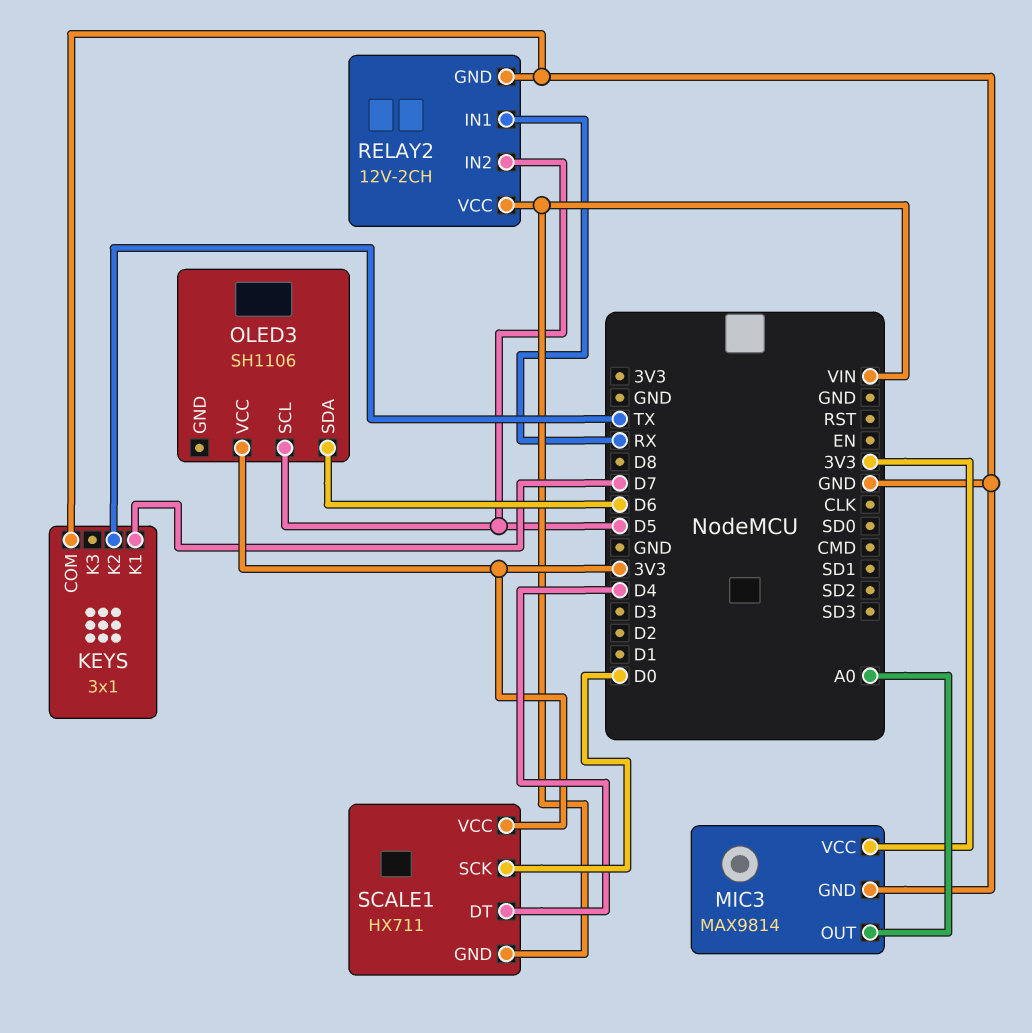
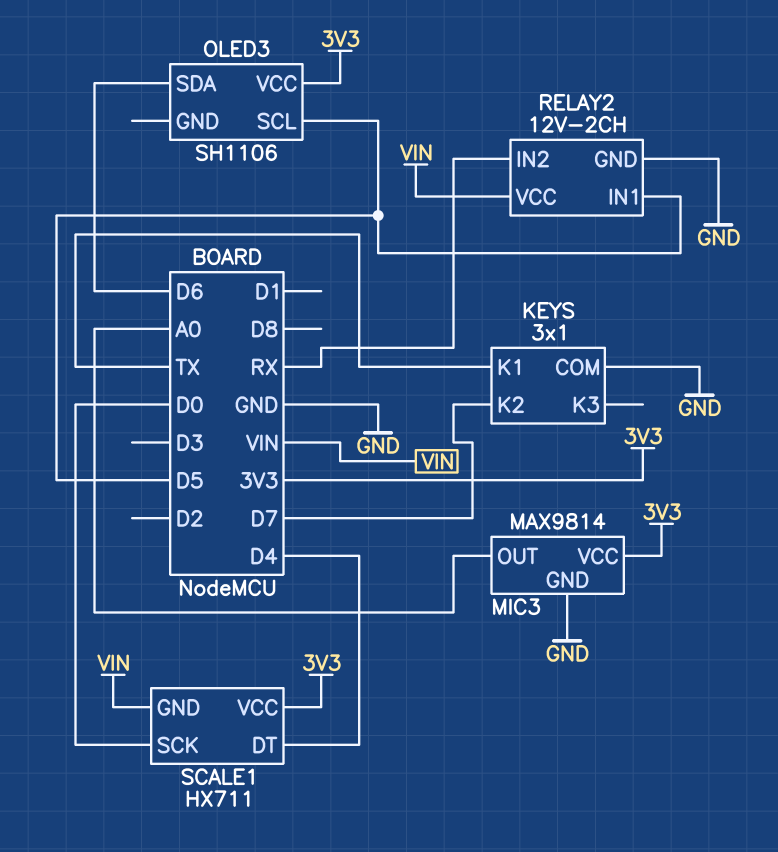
KEYS pin K1: D7 -> TX
KEYS pin K2: TX -> D7
RELAY2 pin IN1: RX -> D5
RELAY2 pin IN2: D5 -> RX

